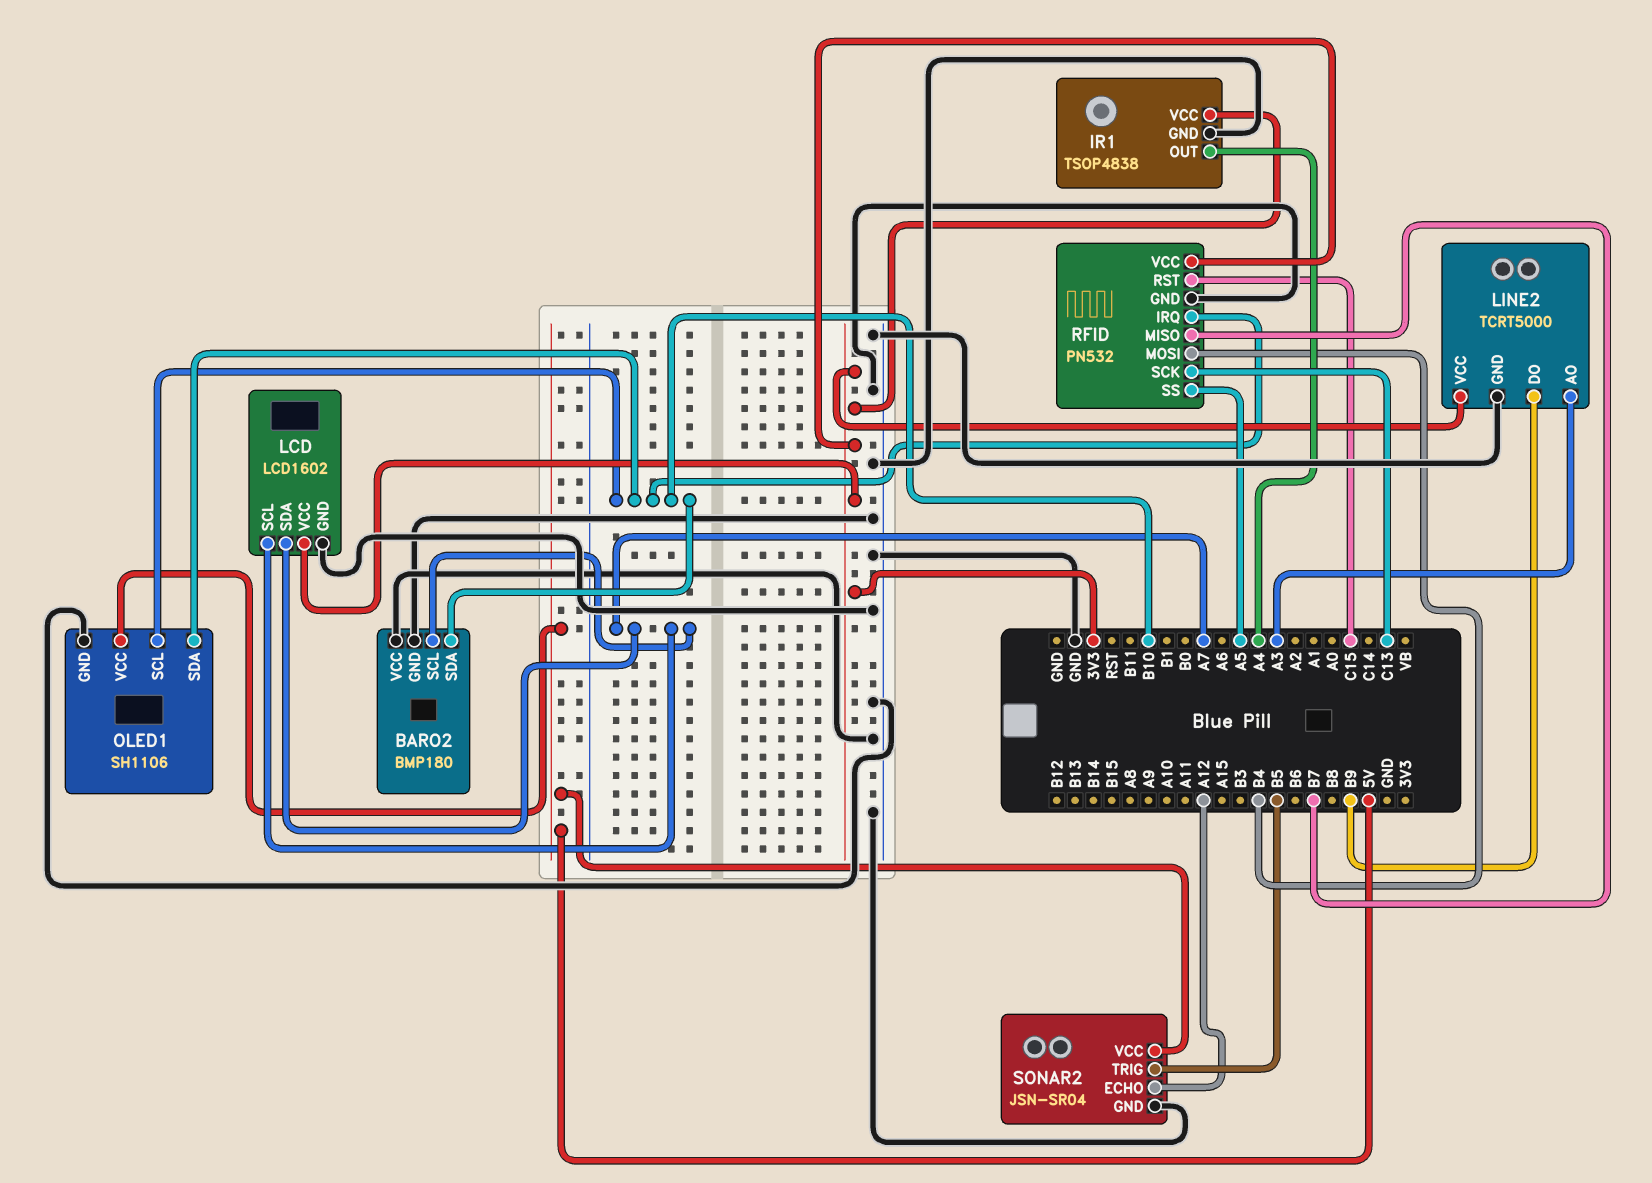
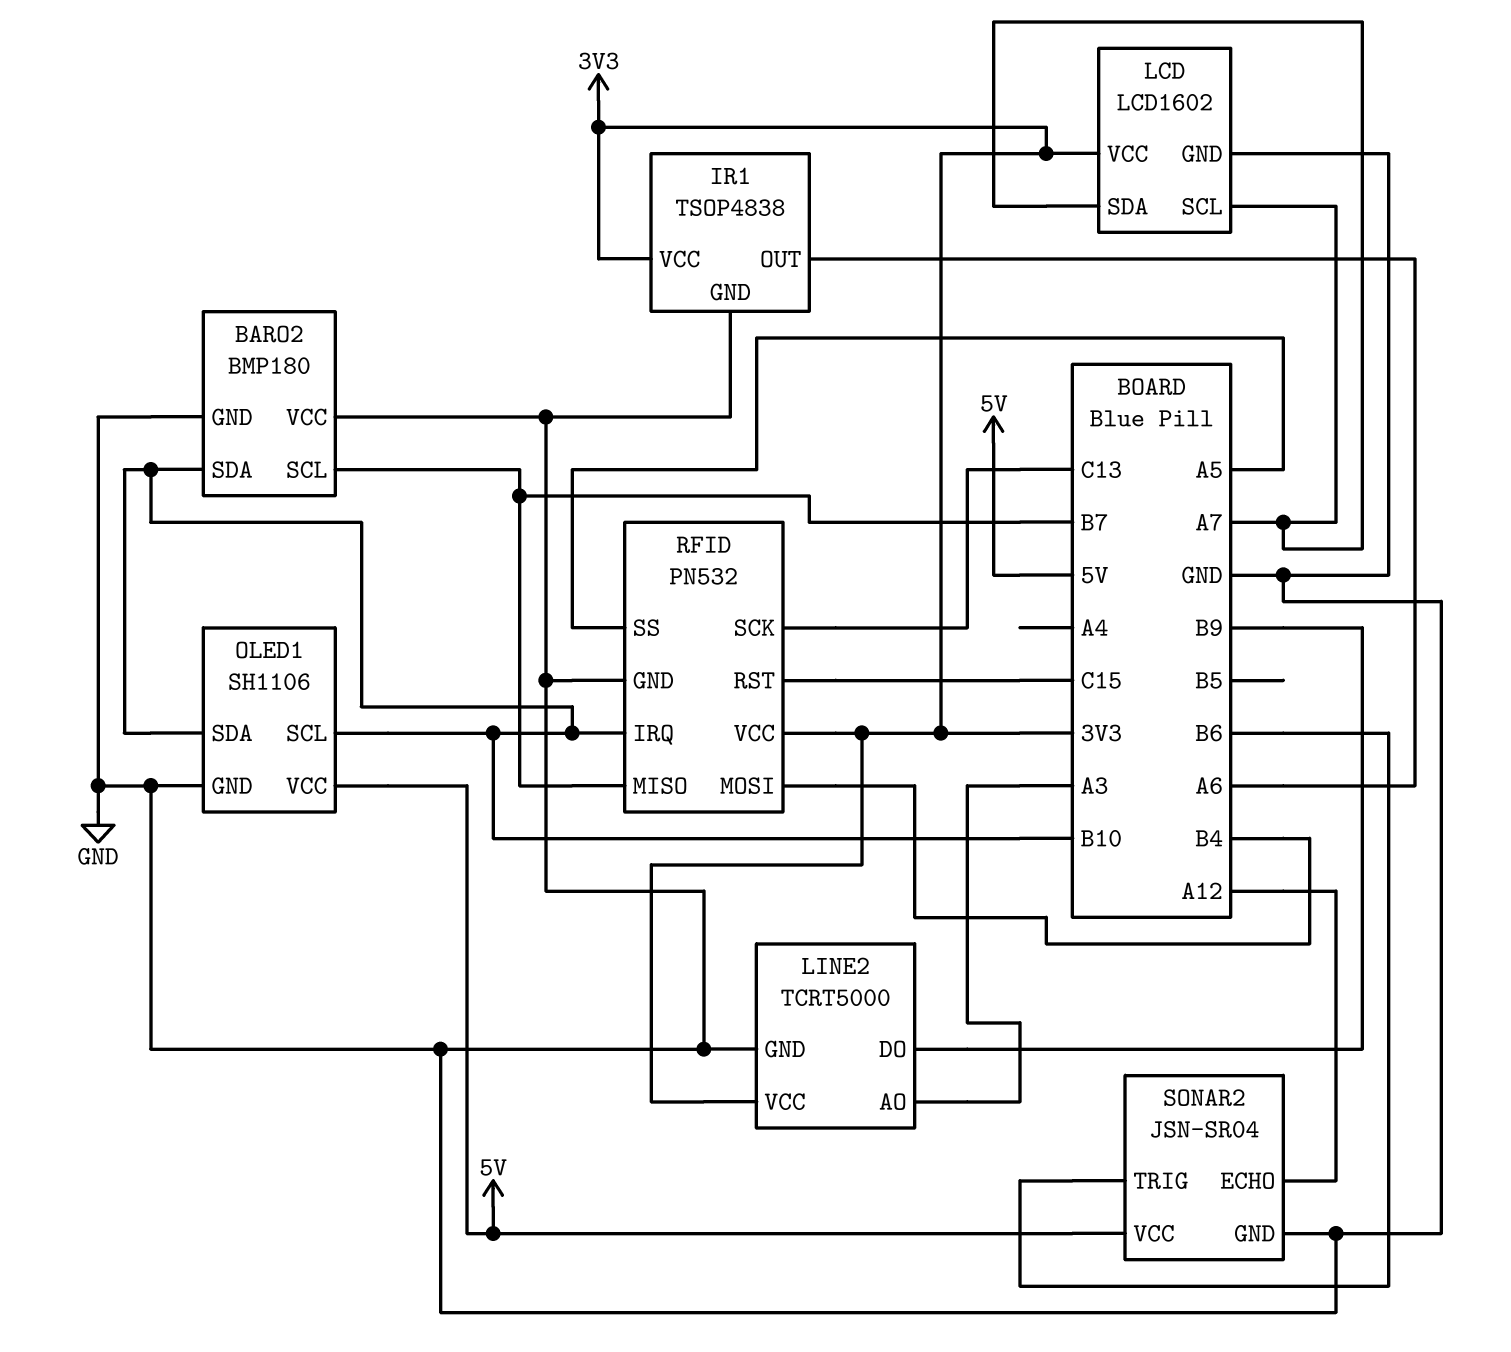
BARO2 pin SCL: A7 -> B7
IR1 pin OUT: A4 -> A6
SONAR2 pin TRIG: B5 -> B6

